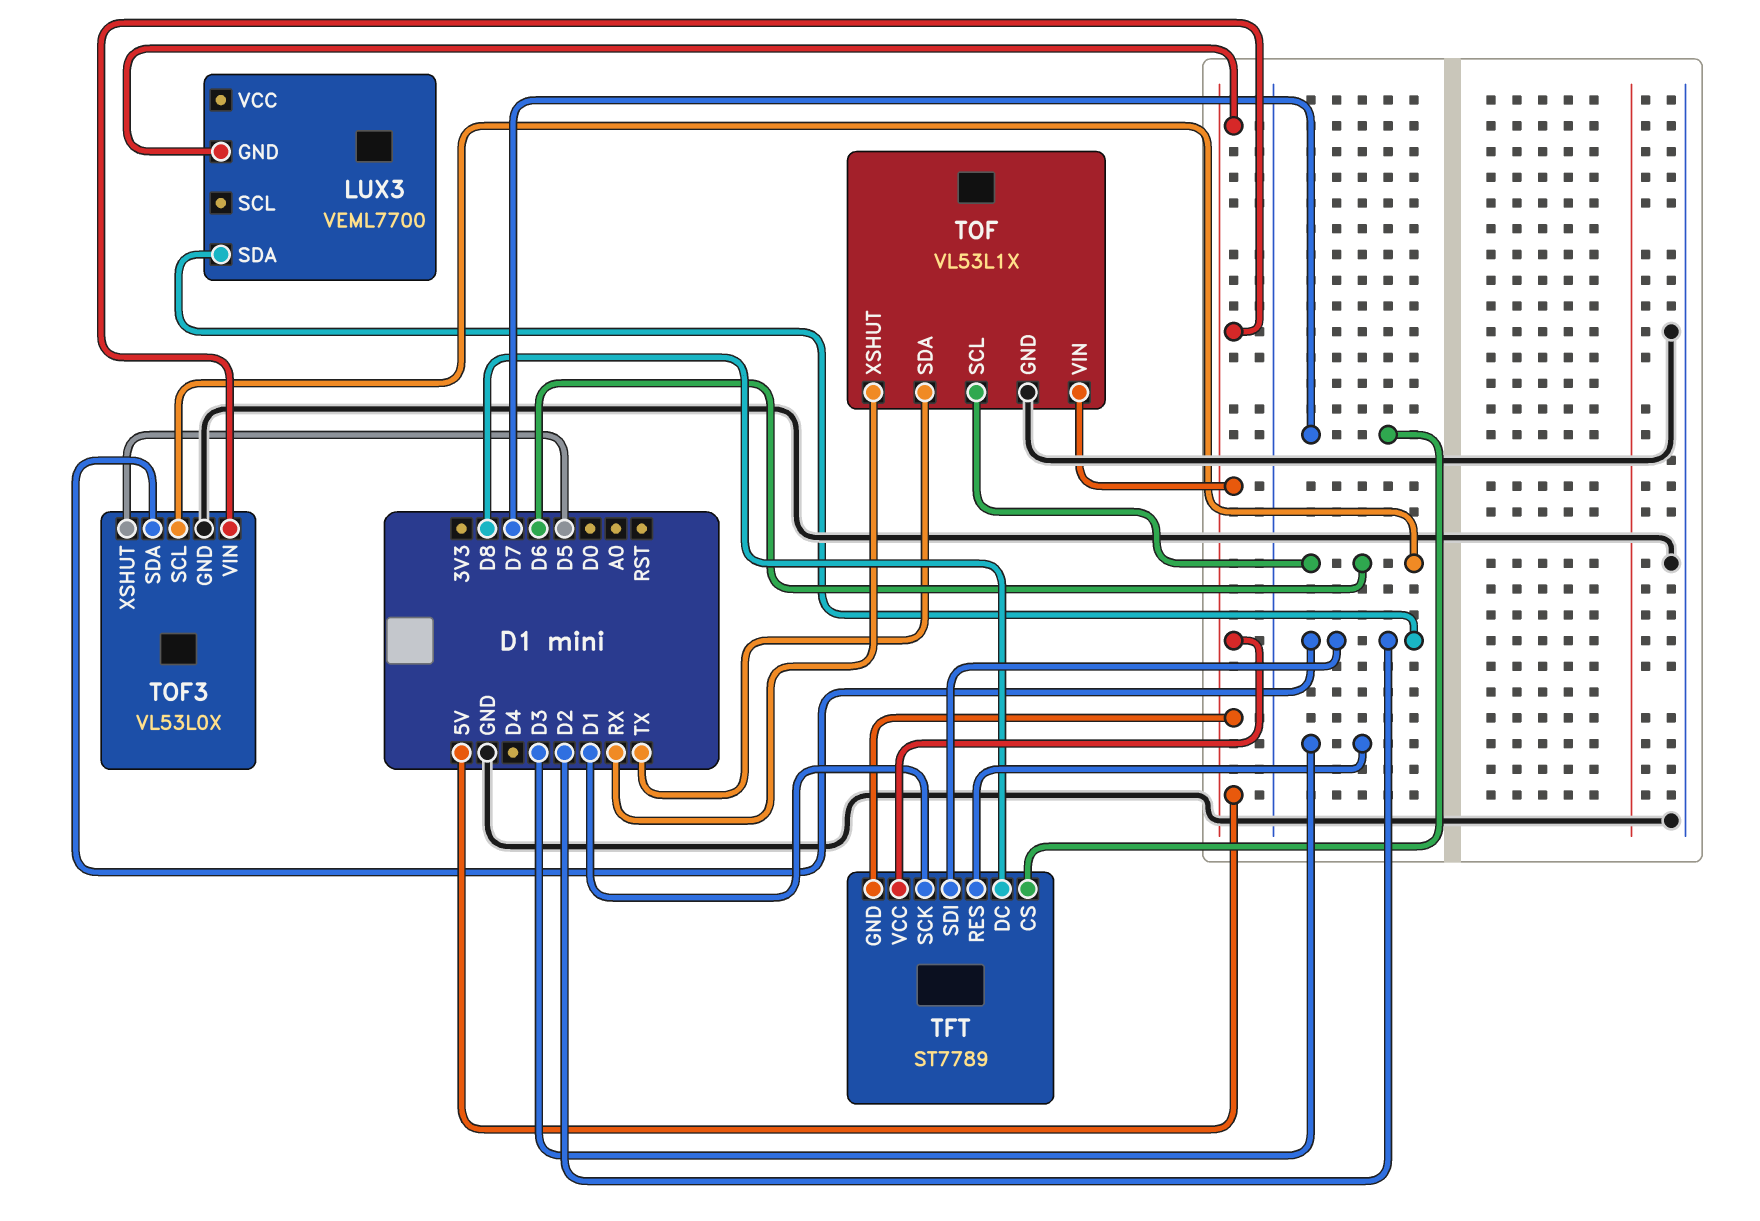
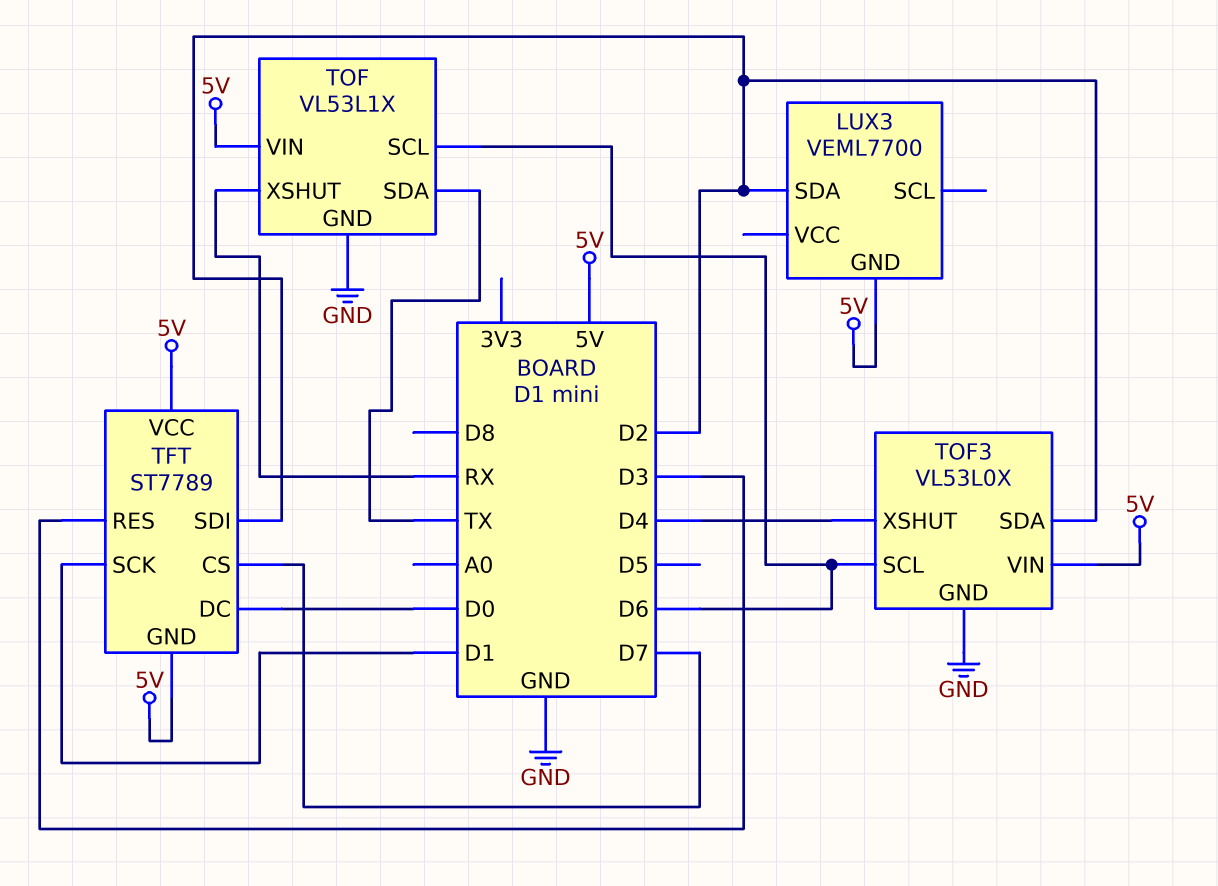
TFT pin DC: D8 -> D0
TOF3 pin XSHUT: D5 -> D4

